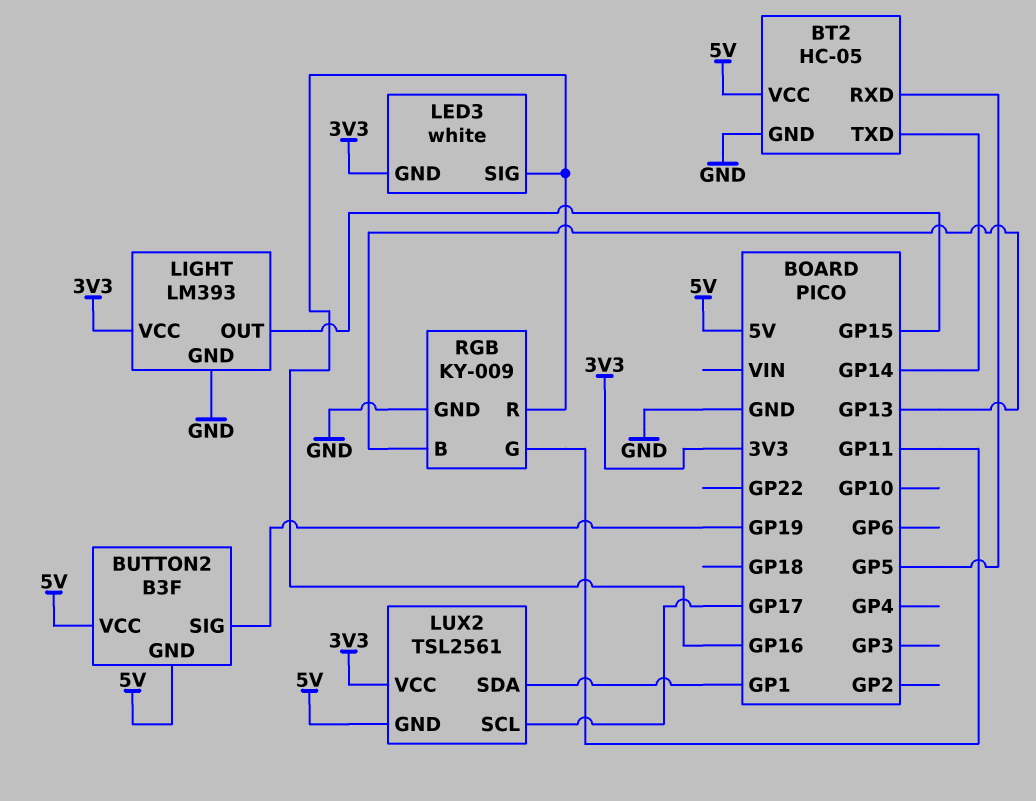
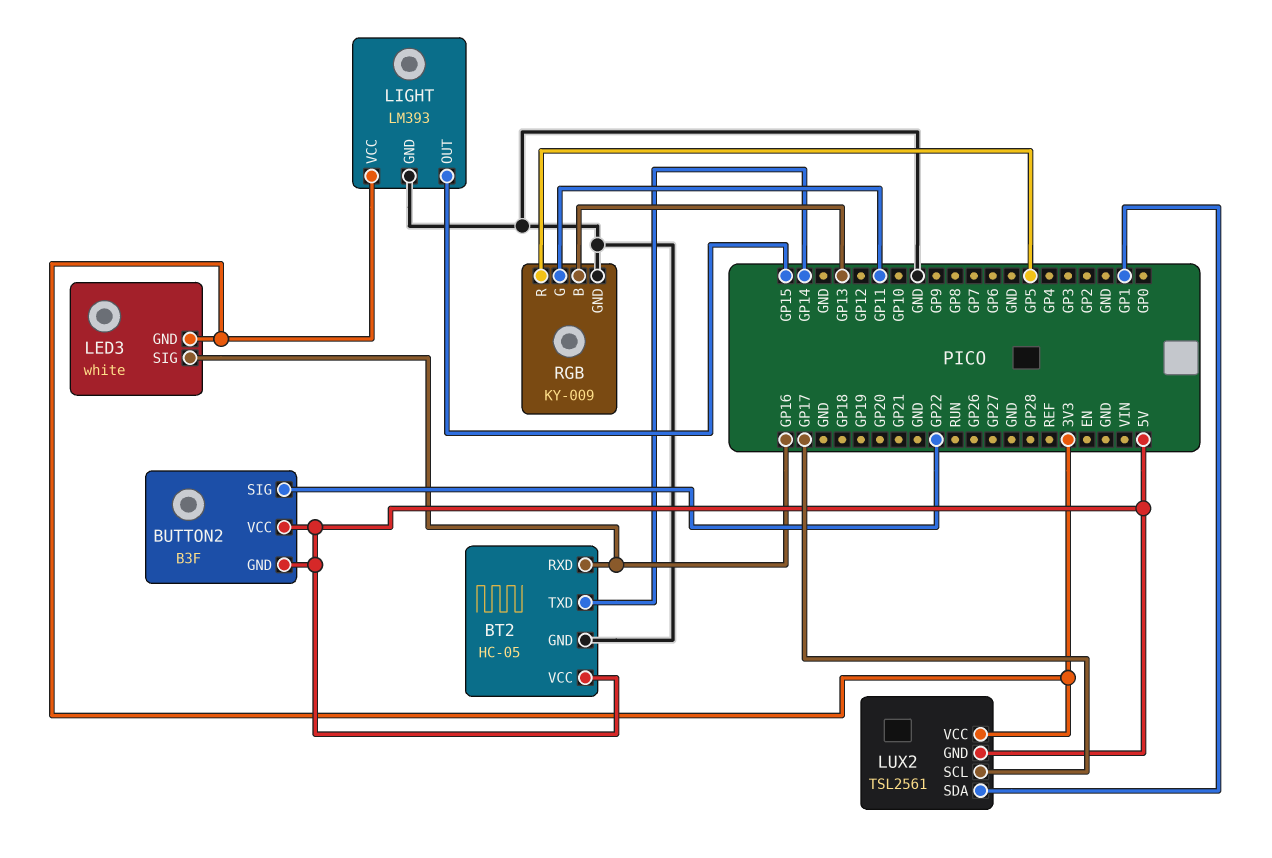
BT2 pin RXD: GP5 -> GP16
BUTTON2 pin SIG: GP19 -> GP22
RGB pin R: GP16 -> GP5

